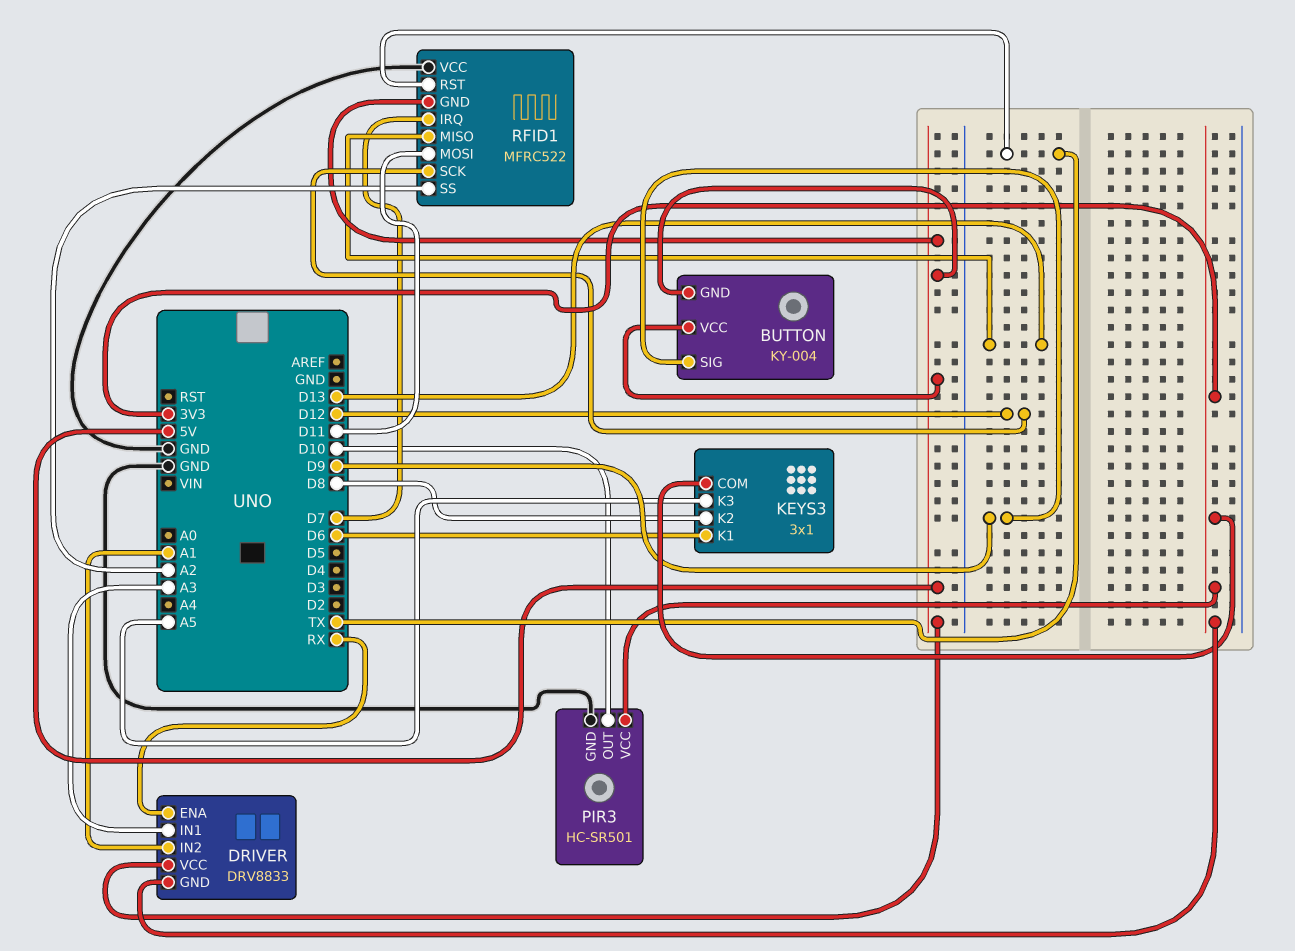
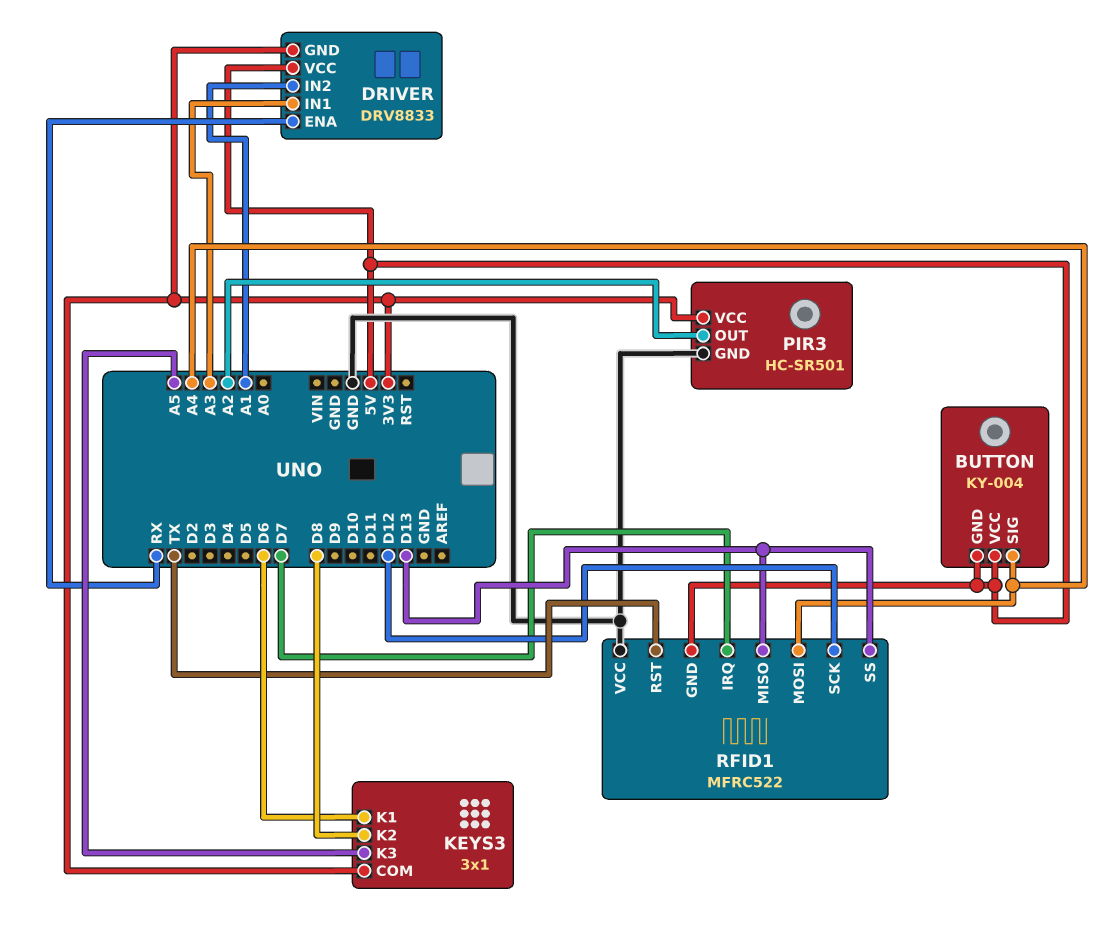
BUTTON pin SIG: D9 -> A4
PIR3 pin OUT: D10 -> A2
RFID1 pin MOSI: D11 -> A4
RFID1 pin SS: A2 -> D13

